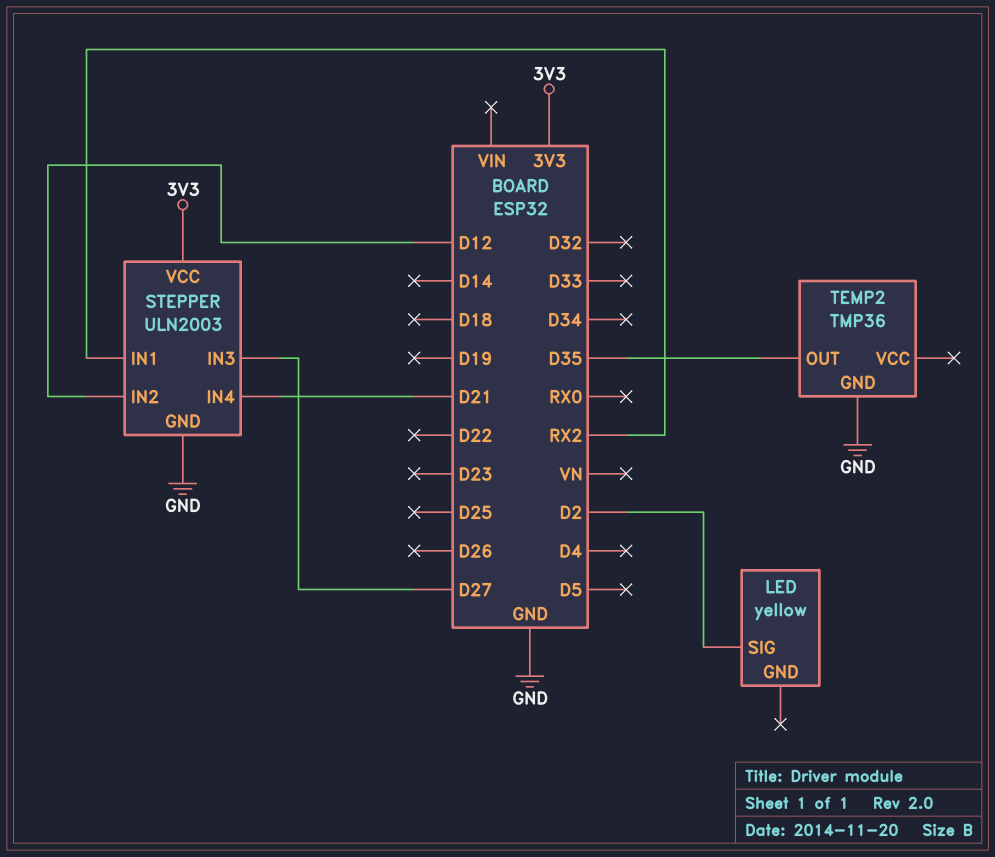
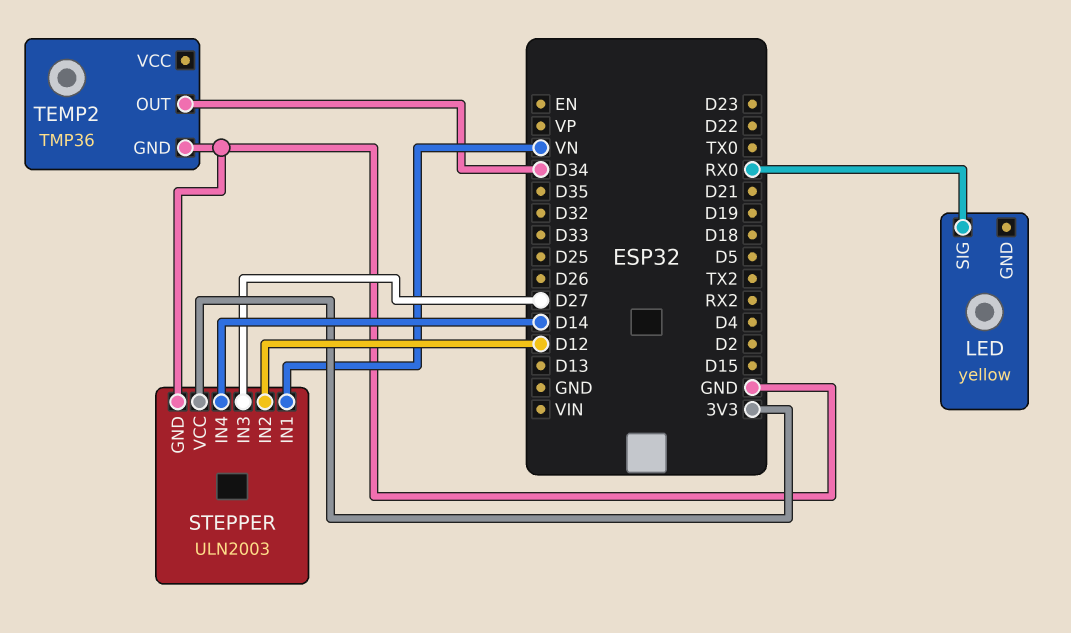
LED pin SIG: D2 -> RX0
STEPPER pin IN1: RX2 -> VN
STEPPER pin IN4: D21 -> D14
TEMP2 pin OUT: D35 -> D34

